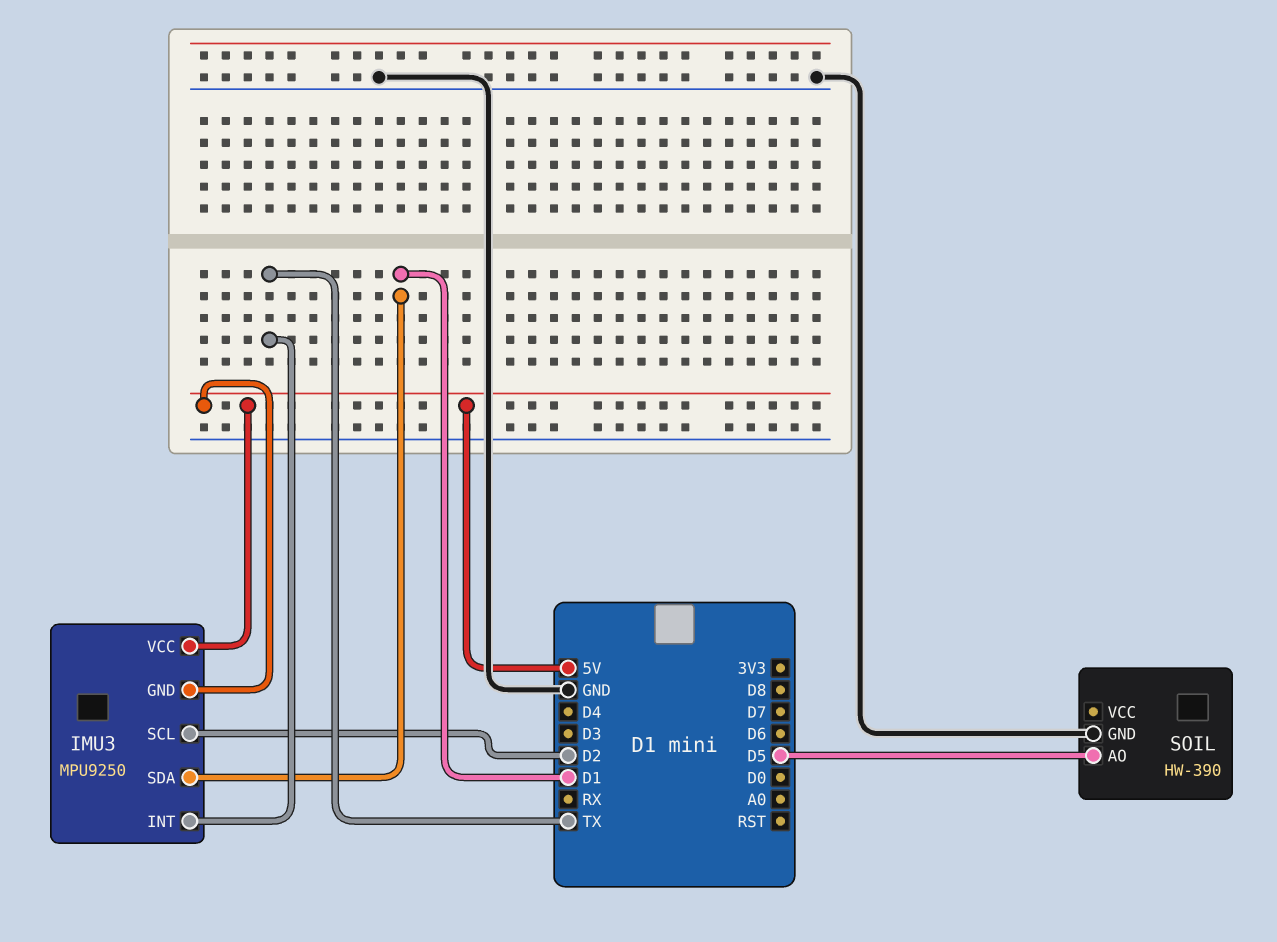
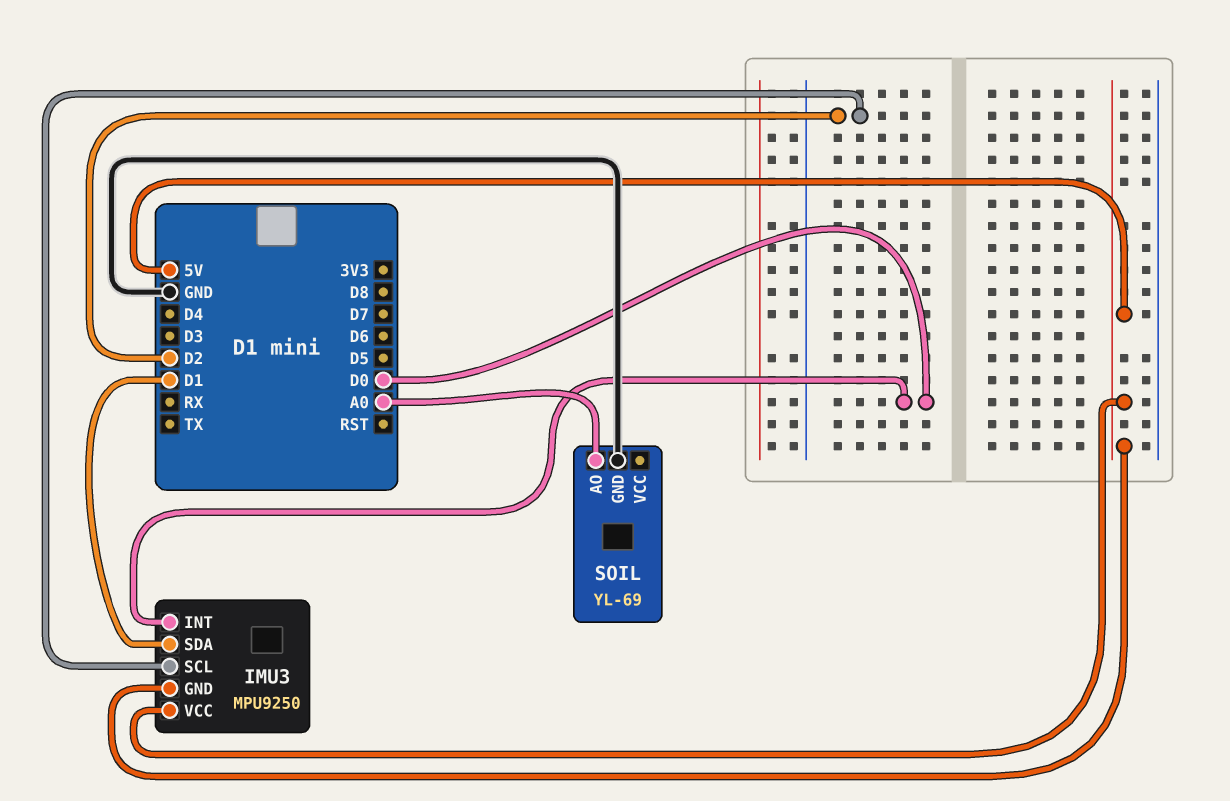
IMU3 pin INT: TX -> D0
SOIL: HW-390 -> YL-69
SOIL pin AO: D5 -> A0

